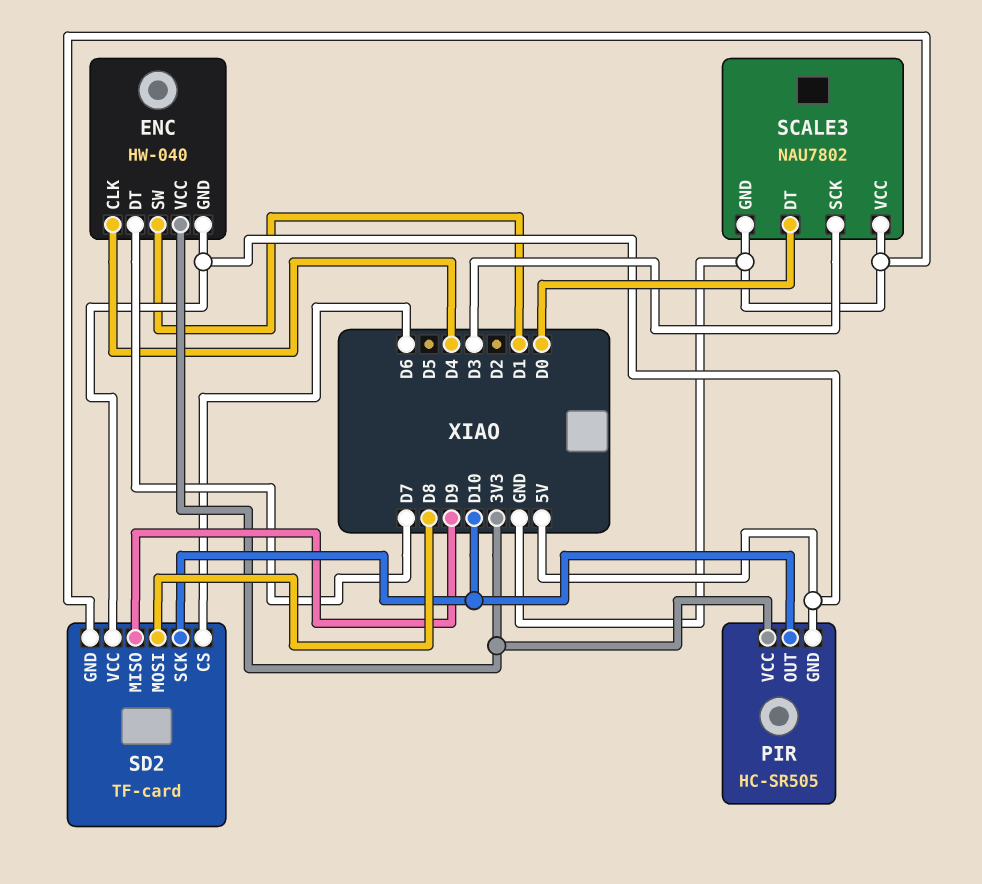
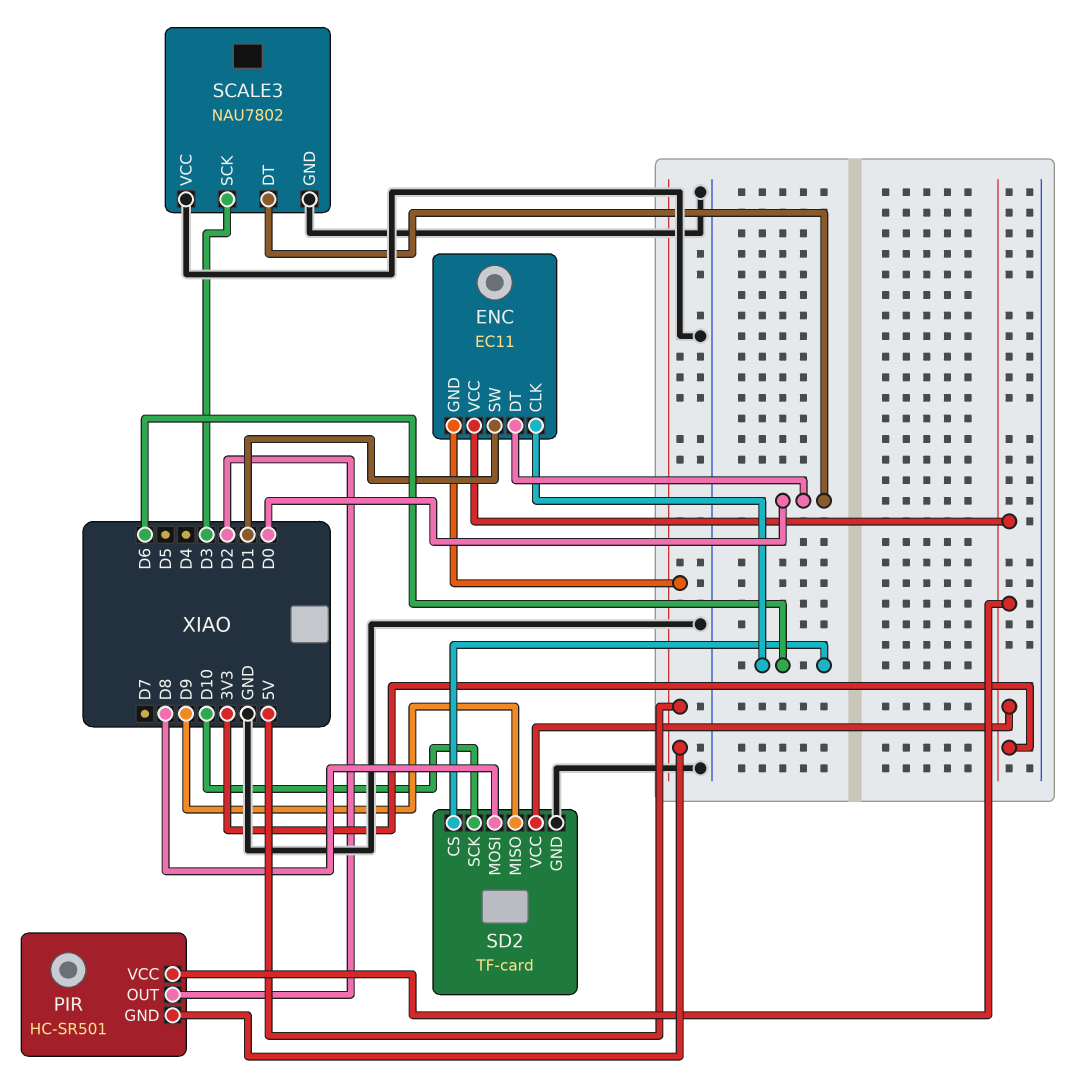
ENC: HW-040 -> EC11
ENC pin CLK: D4 -> D6
ENC pin DT: D7 -> D0
PIR: HC-SR505 -> HC-SR501
PIR pin OUT: D10 -> D2
SD2 pin VCC: 5V -> 3V3

